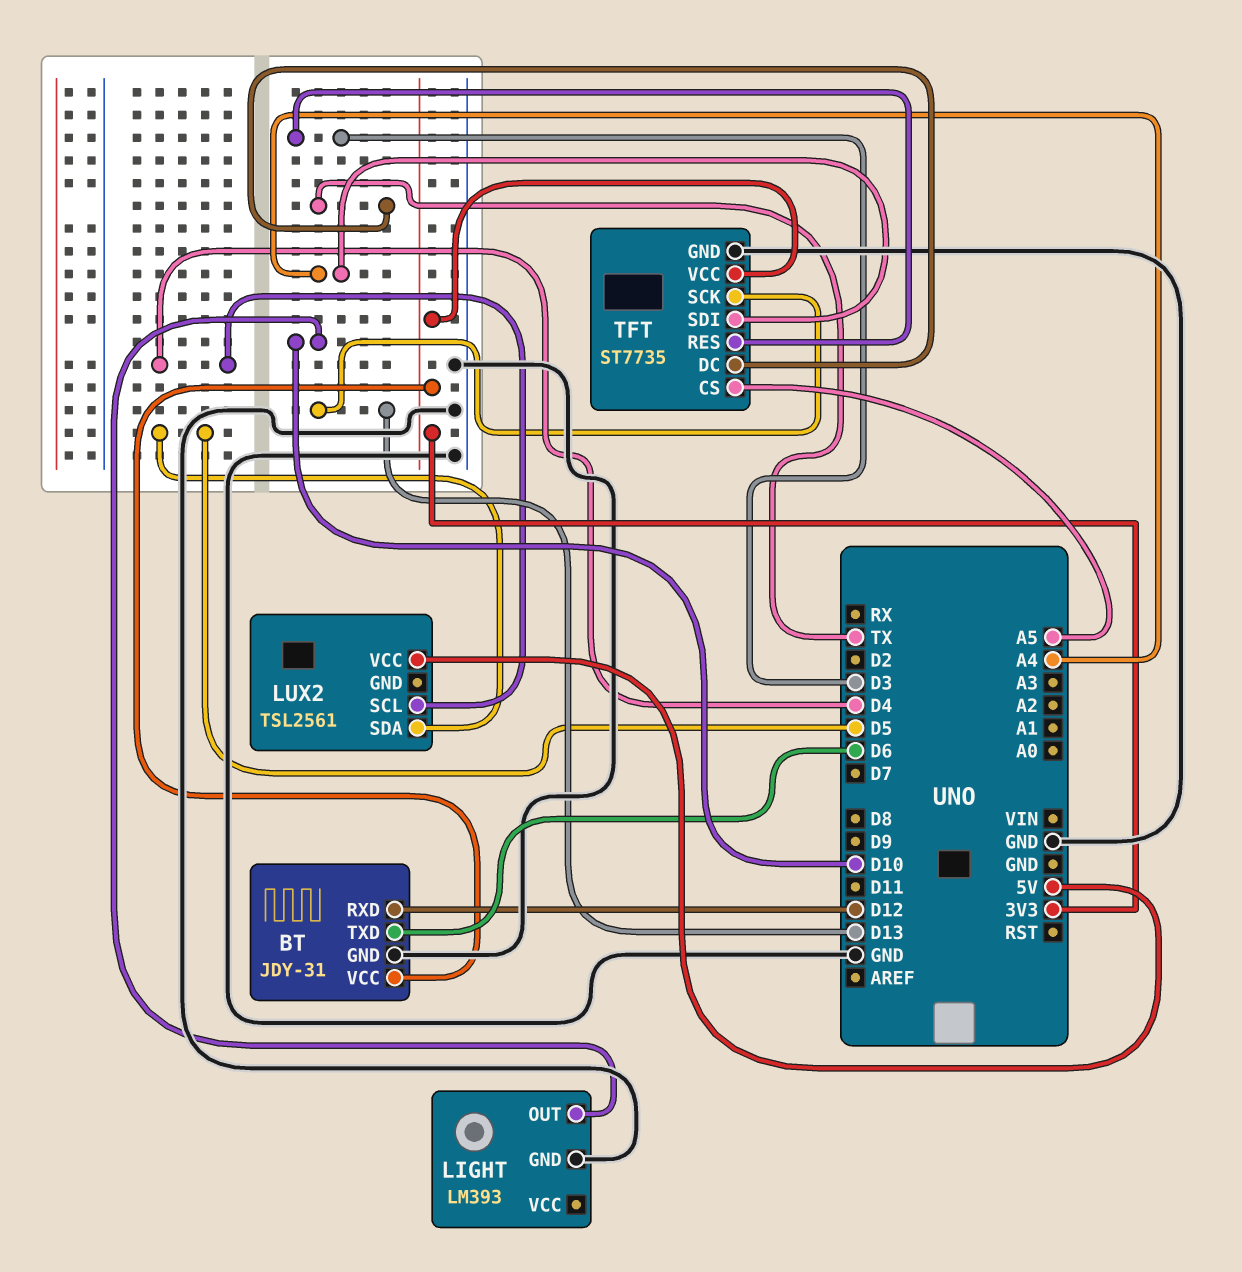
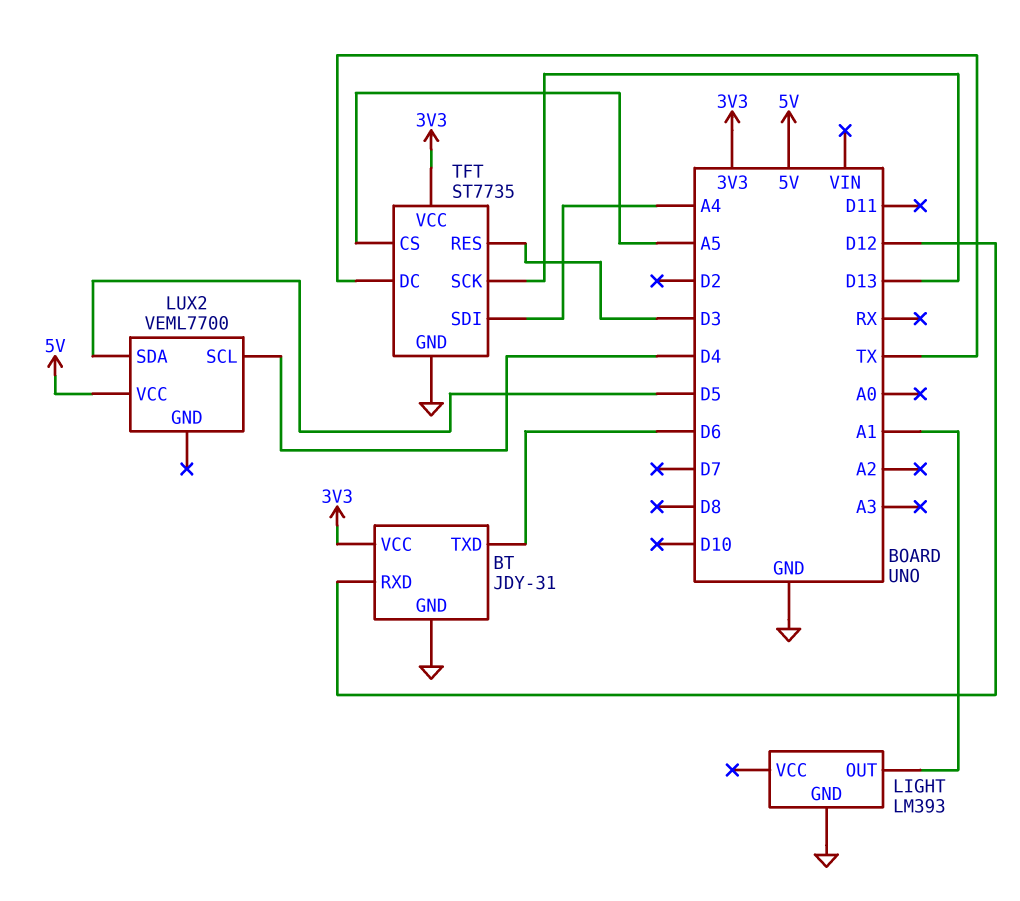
LIGHT pin OUT: D10 -> A1
LUX2: TSL2561 -> VEML7700

